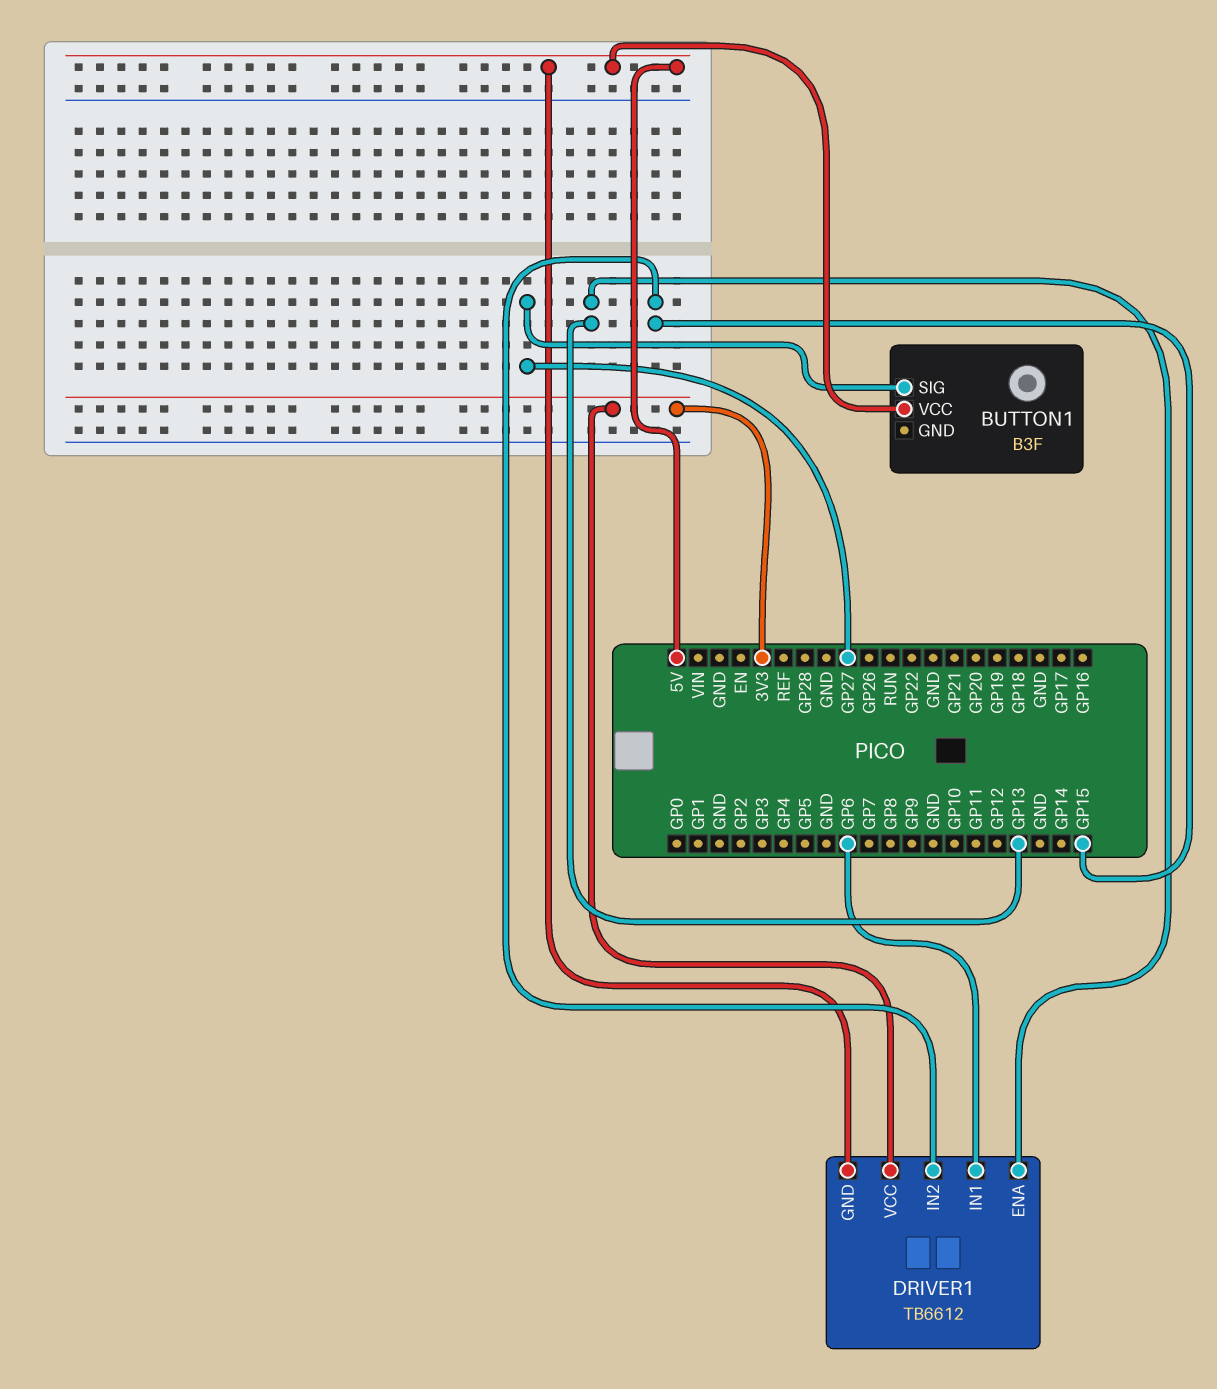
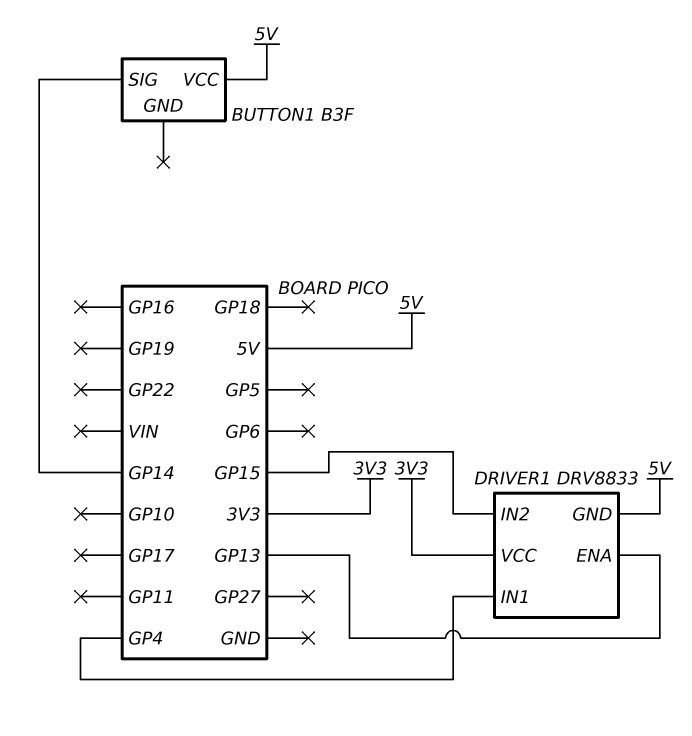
BUTTON1 pin SIG: GP27 -> GP14
DRIVER1: TB6612 -> DRV8833
DRIVER1 pin IN1: GP6 -> GP4

